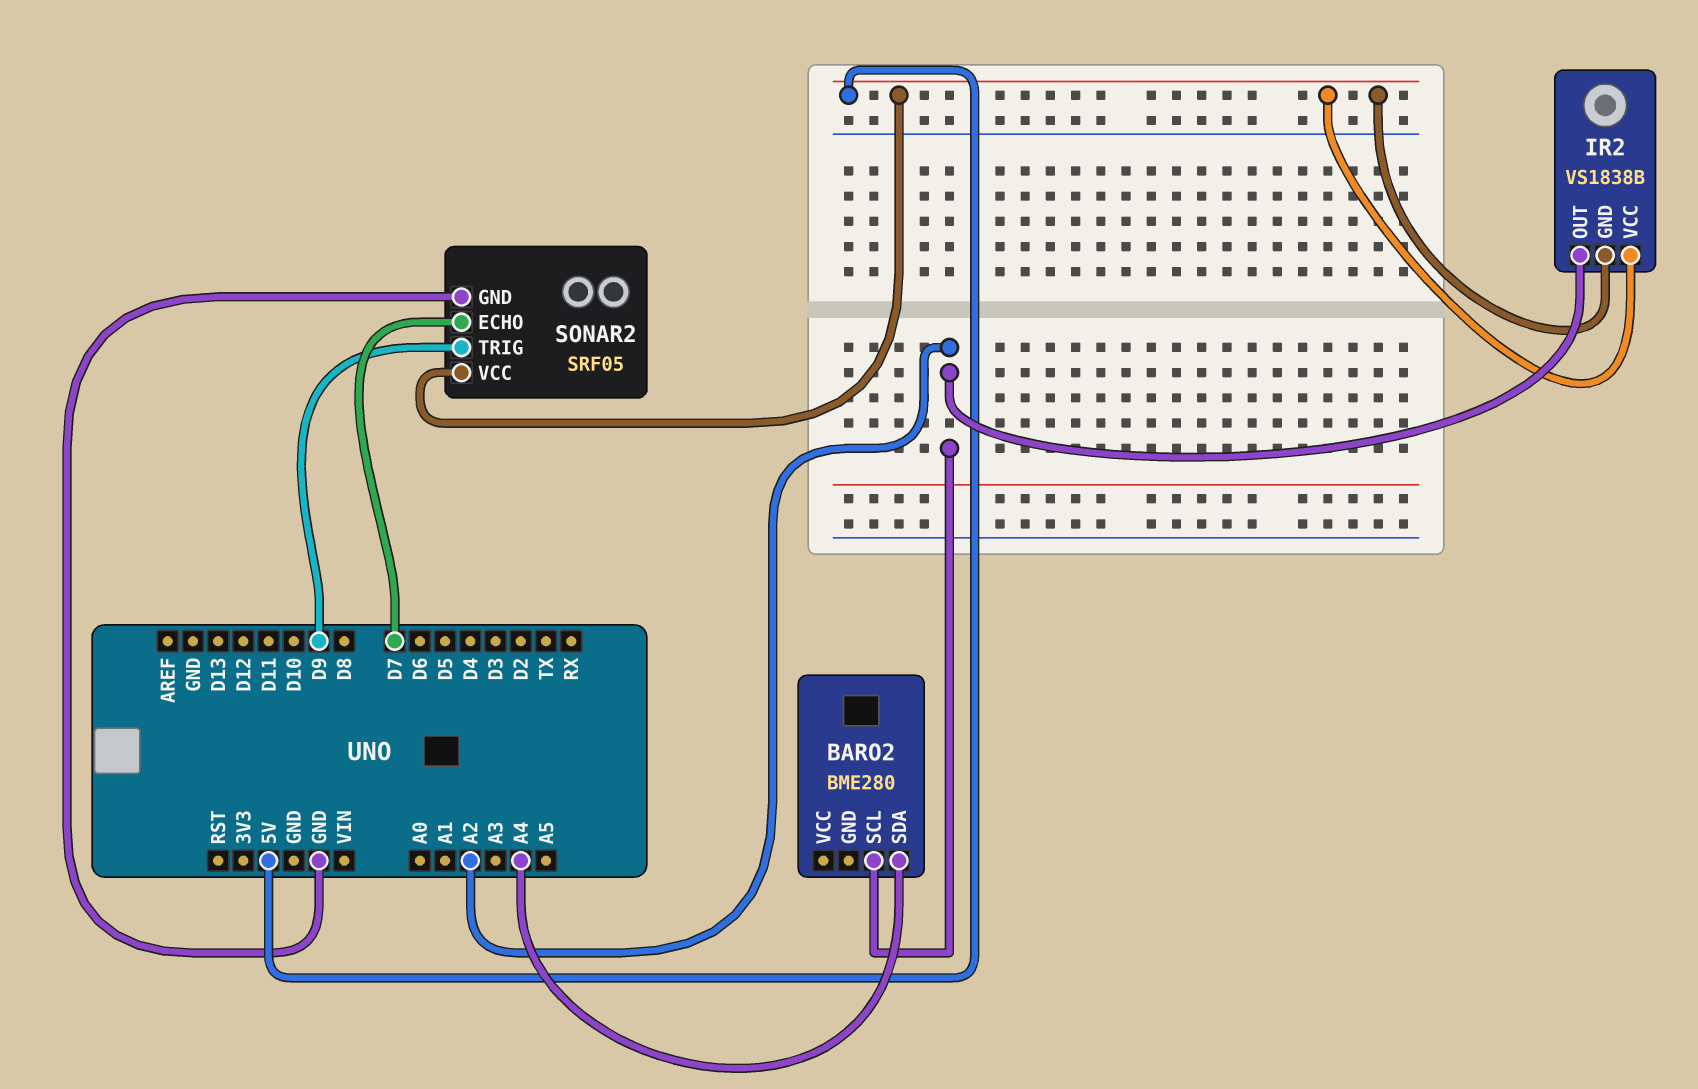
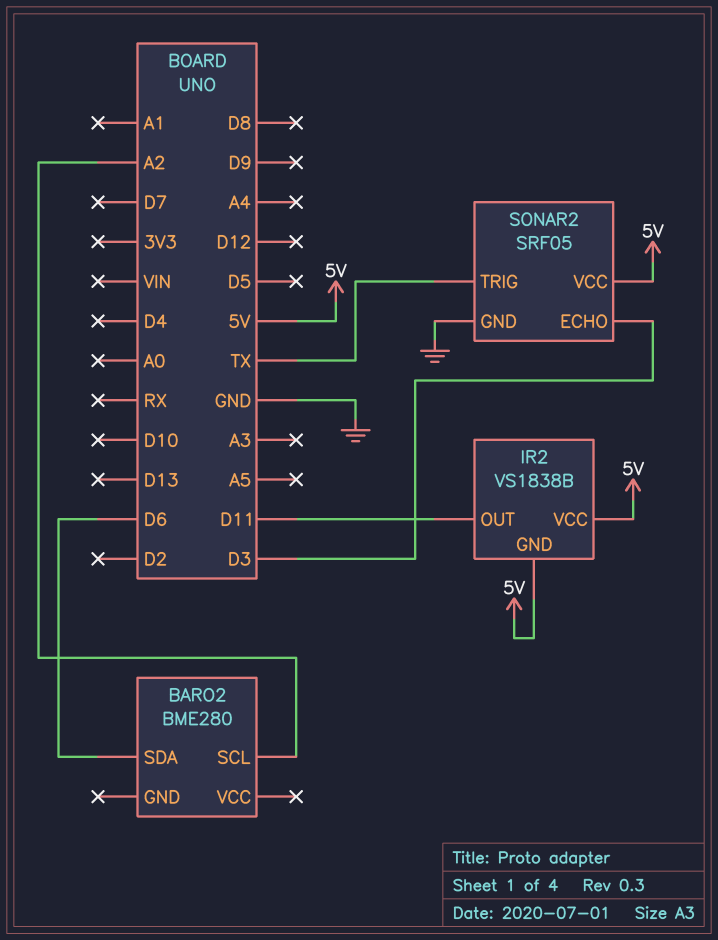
BARO2 pin SDA: A4 -> D6
IR2 pin OUT: A2 -> D11
SONAR2 pin ECHO: D7 -> D3
SONAR2 pin TRIG: D9 -> TX

